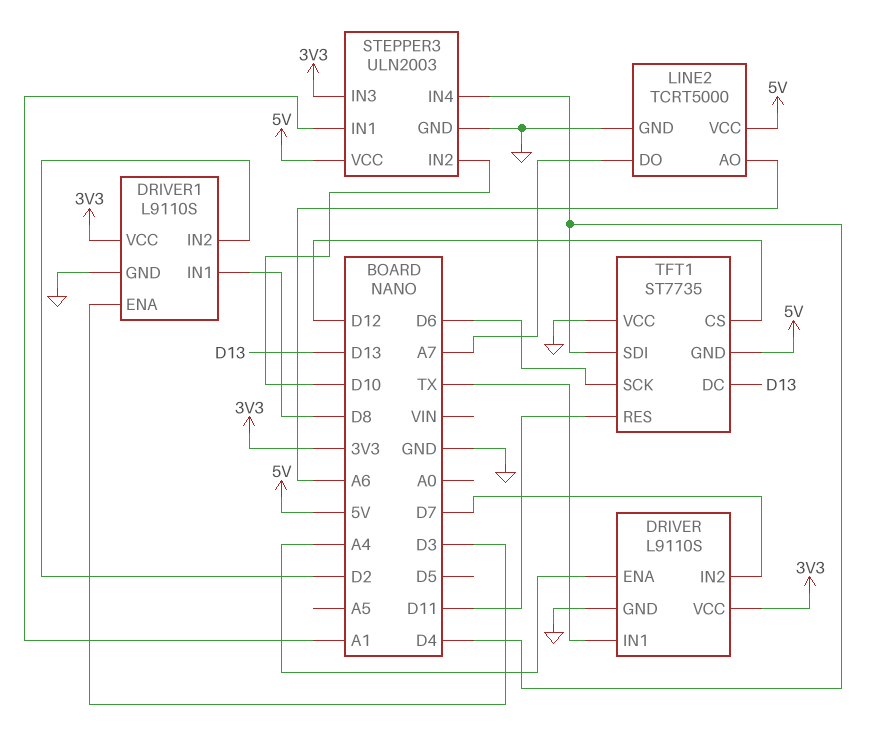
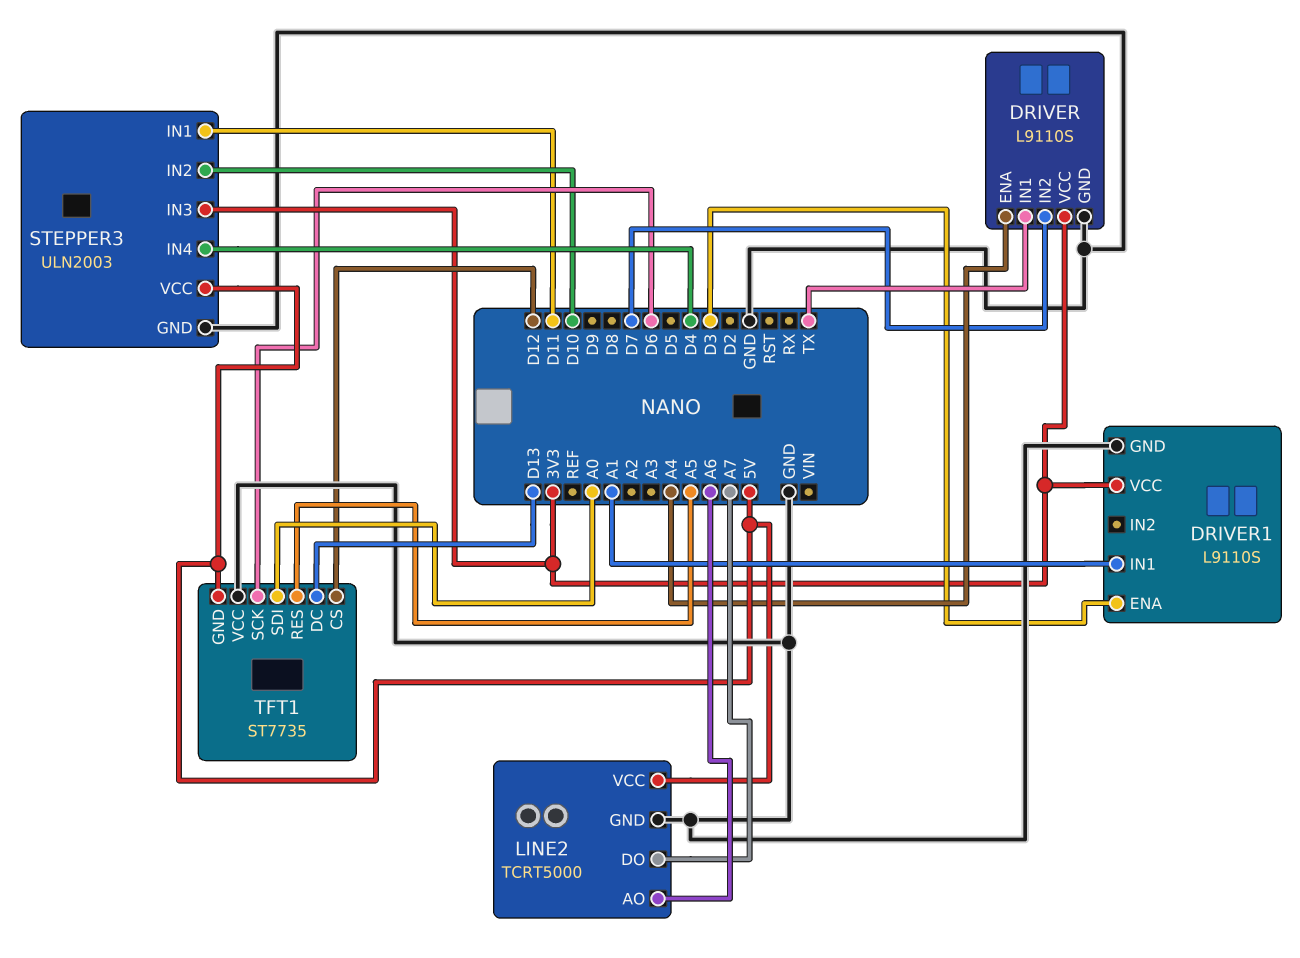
DRIVER1 pin IN1: D8 -> A1
DRIVER1 pin IN2: D2 -> none
STEPPER3 pin IN1: A1 -> D11
TFT1 pin RES: D11 -> A5
TFT1 pin SDI: D4 -> A0

